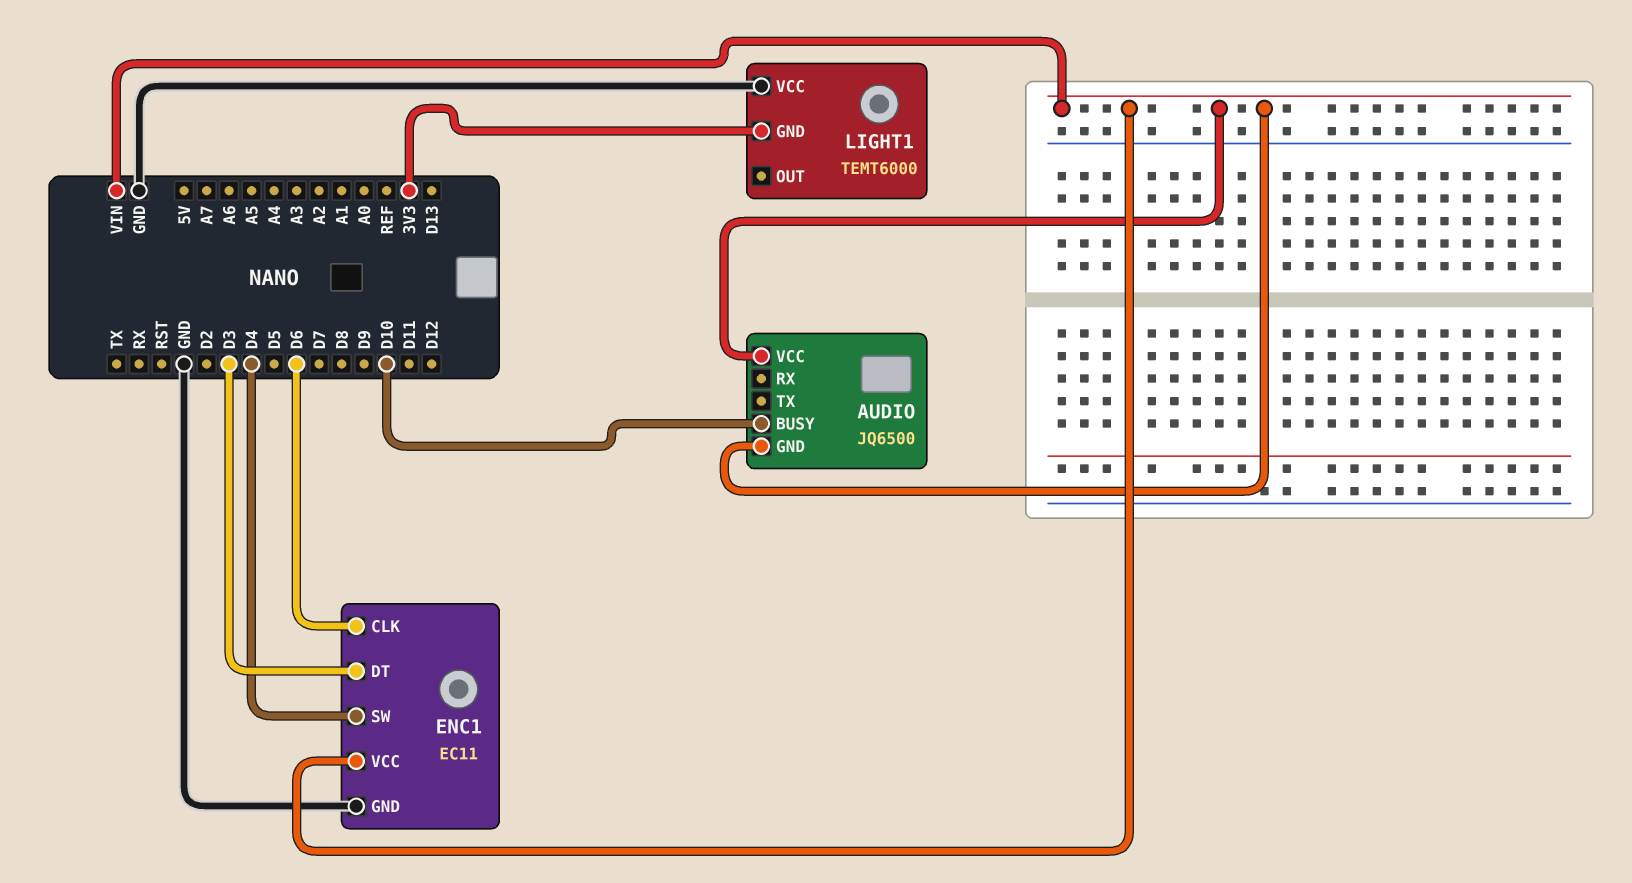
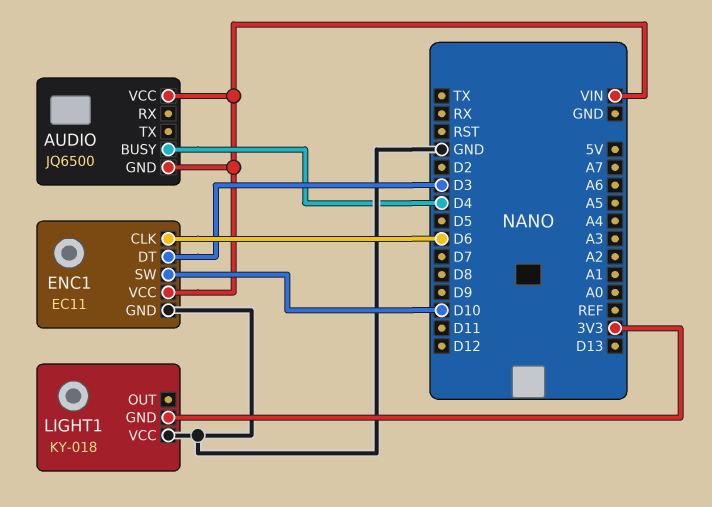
AUDIO pin BUSY: D10 -> D4
ENC1 pin SW: D4 -> D10
LIGHT1: TEMT6000 -> KY-018

